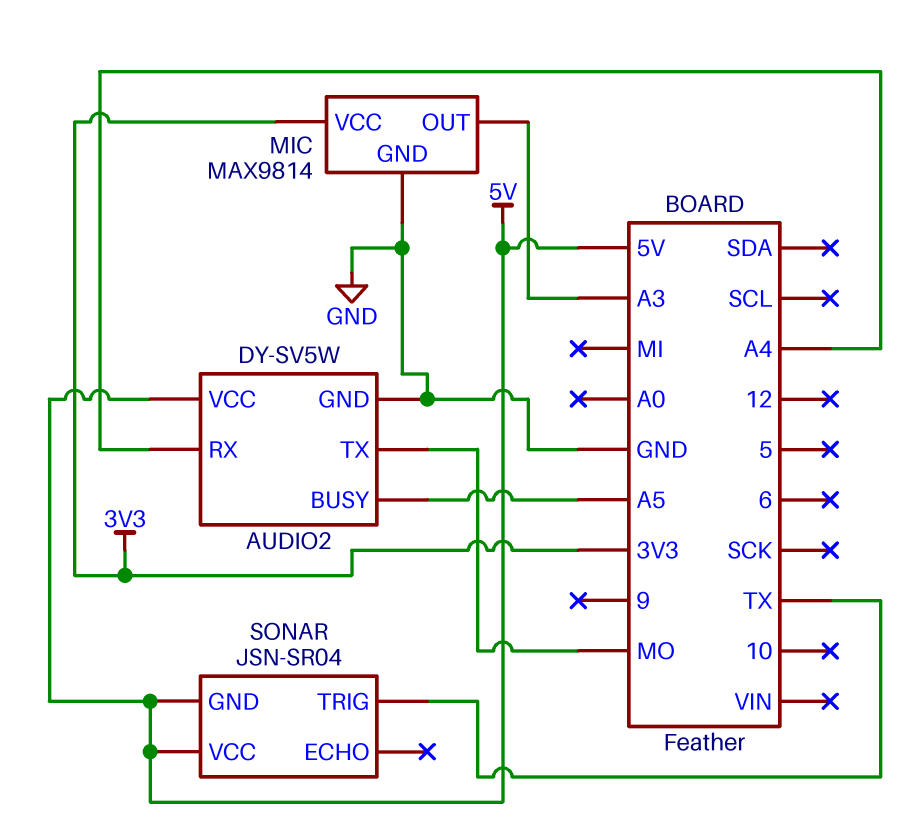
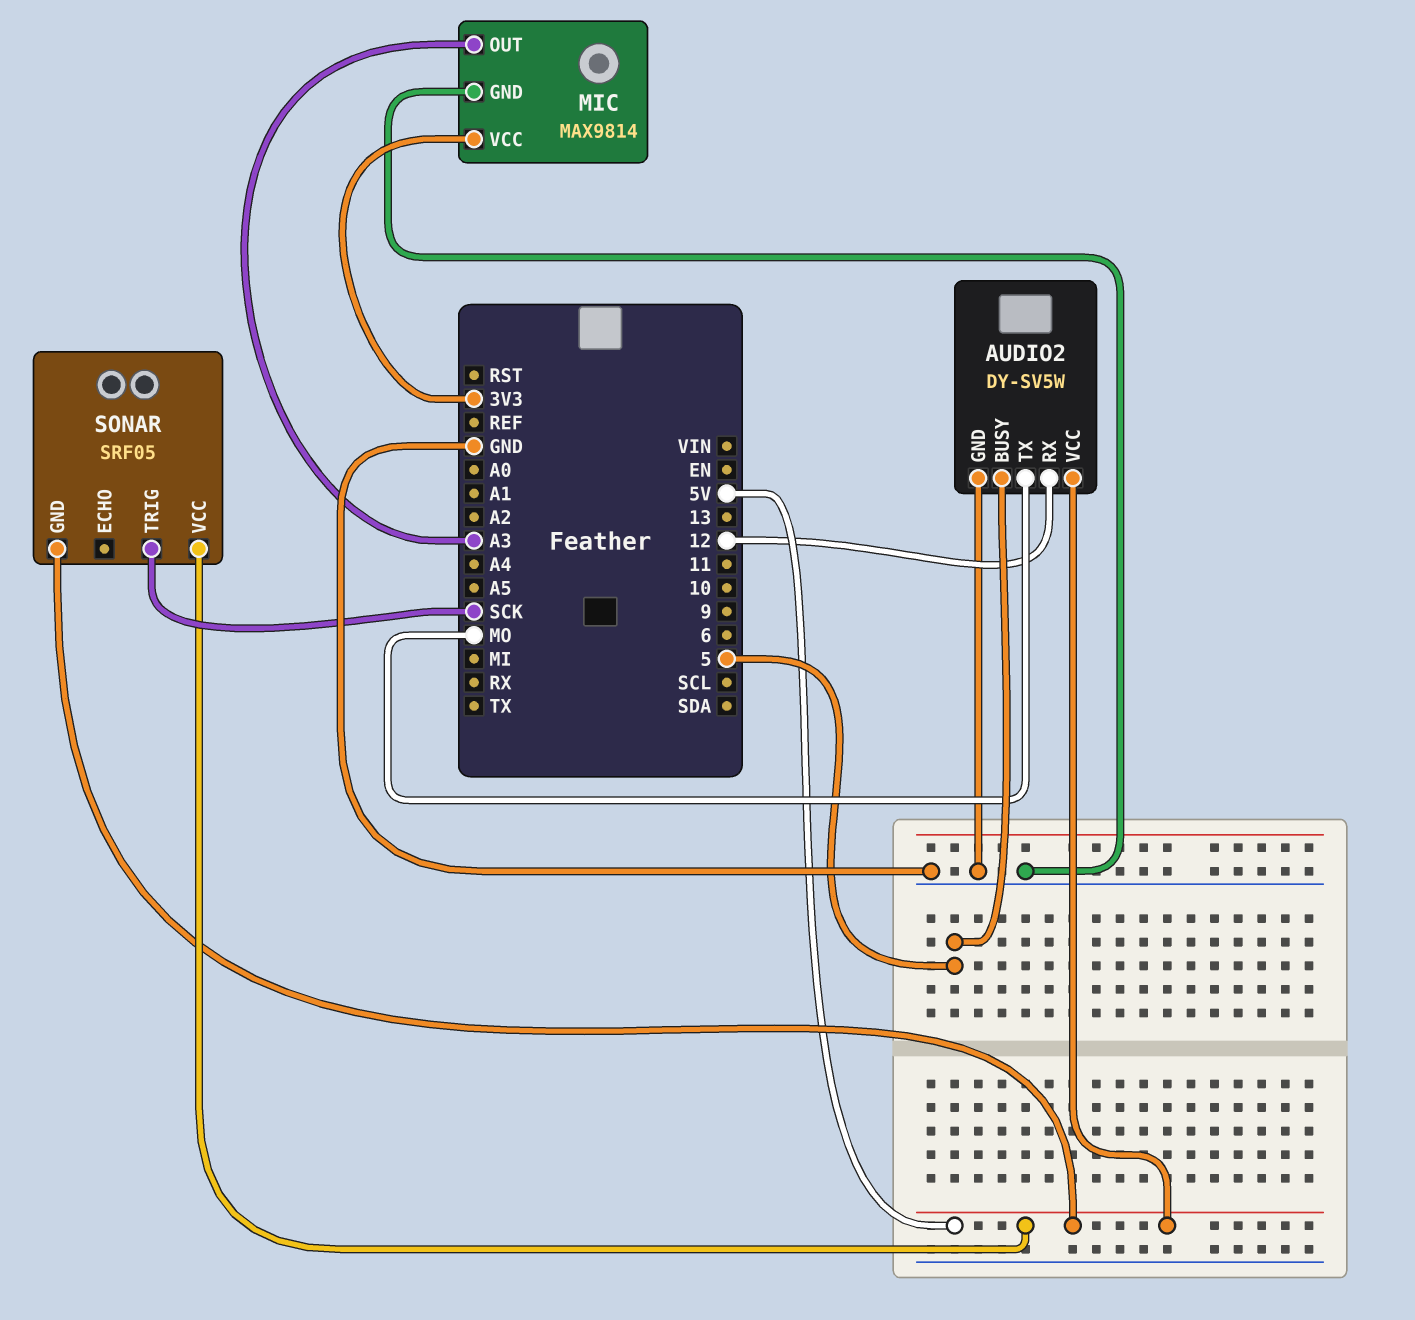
AUDIO2 pin BUSY: A5 -> 5
AUDIO2 pin RX: A4 -> 12
SONAR: JSN-SR04 -> SRF05
SONAR pin TRIG: TX -> SCK

